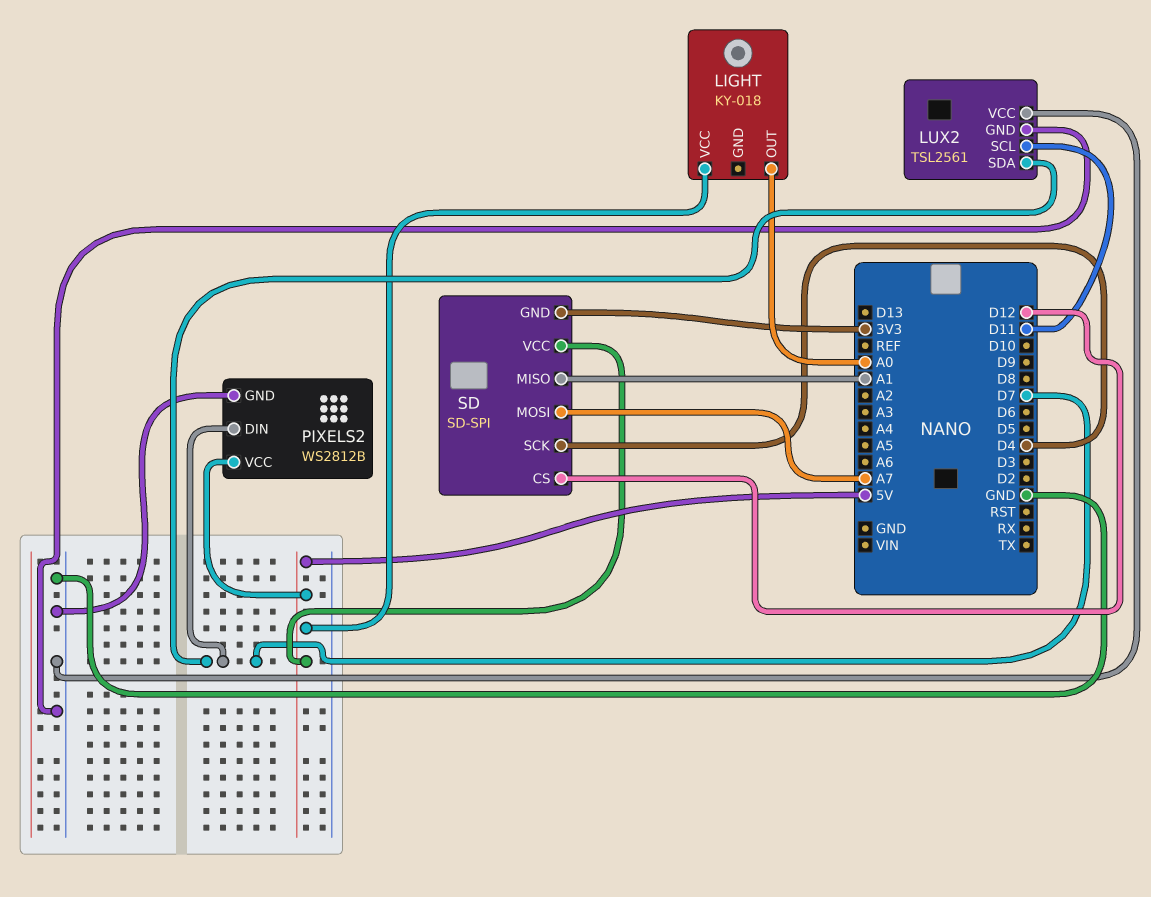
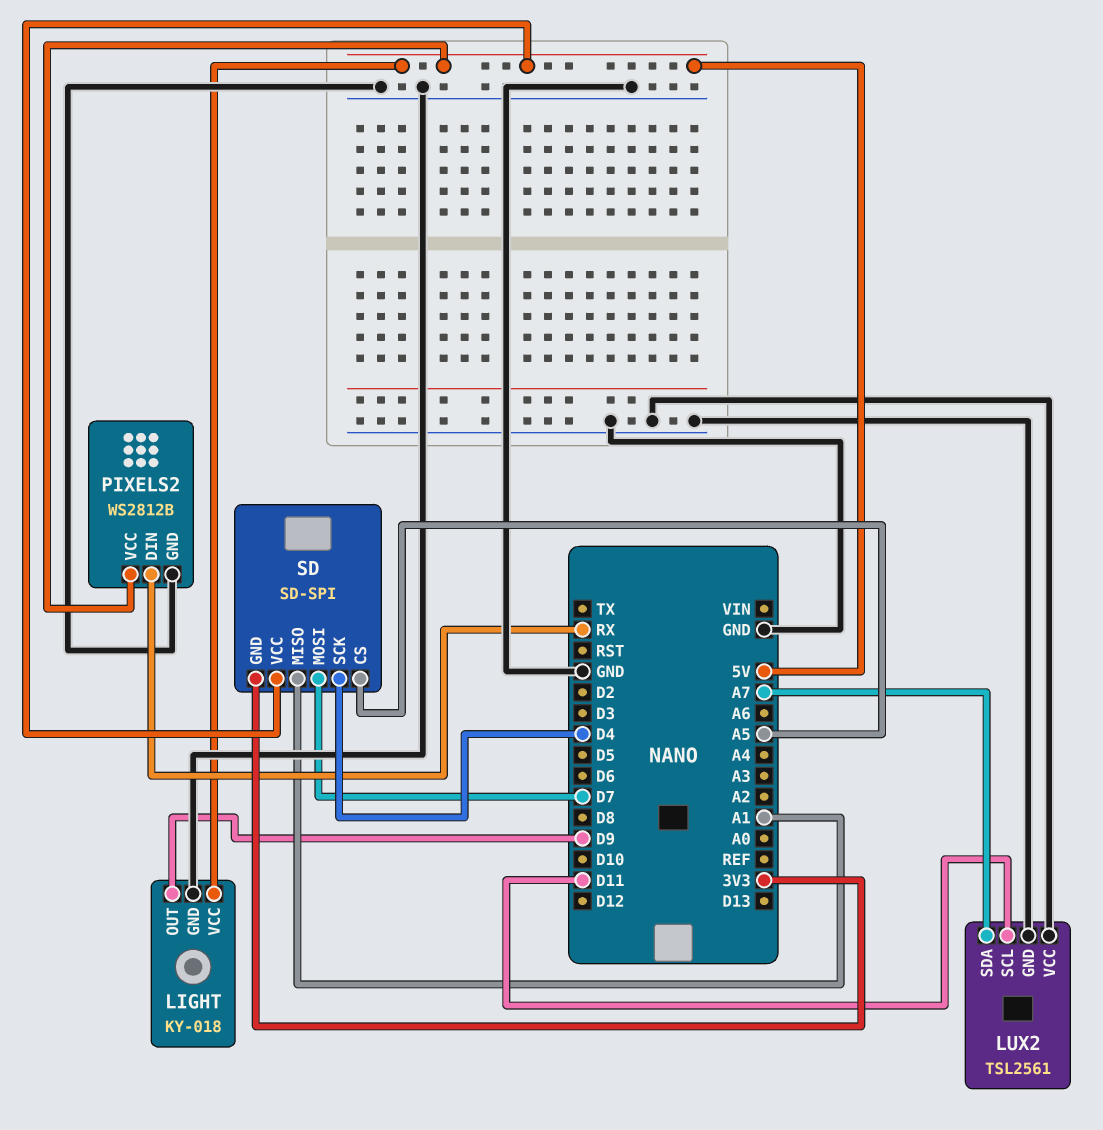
LIGHT pin GND: none -> GND
LIGHT pin OUT: A0 -> D9
LUX2 pin SDA: D7 -> A7
PIXELS2 pin DIN: D7 -> RX
SD pin CS: D12 -> A5
SD pin MOSI: A7 -> D7

